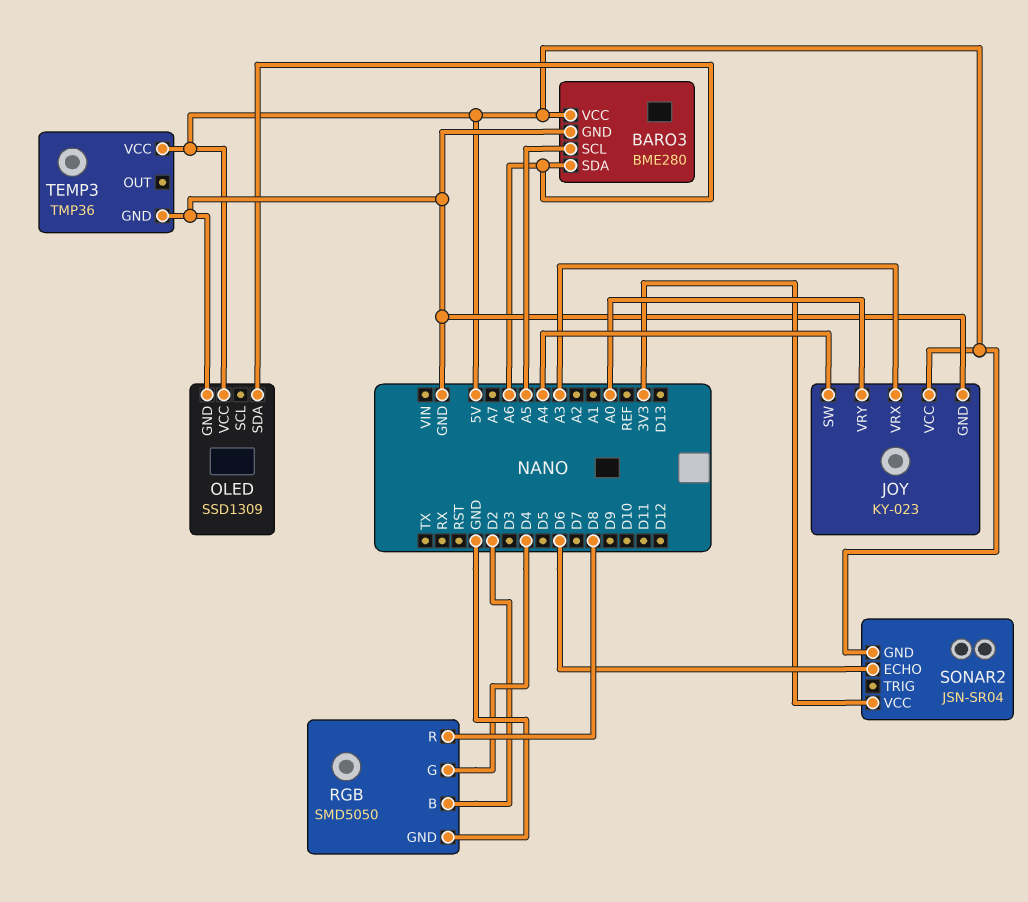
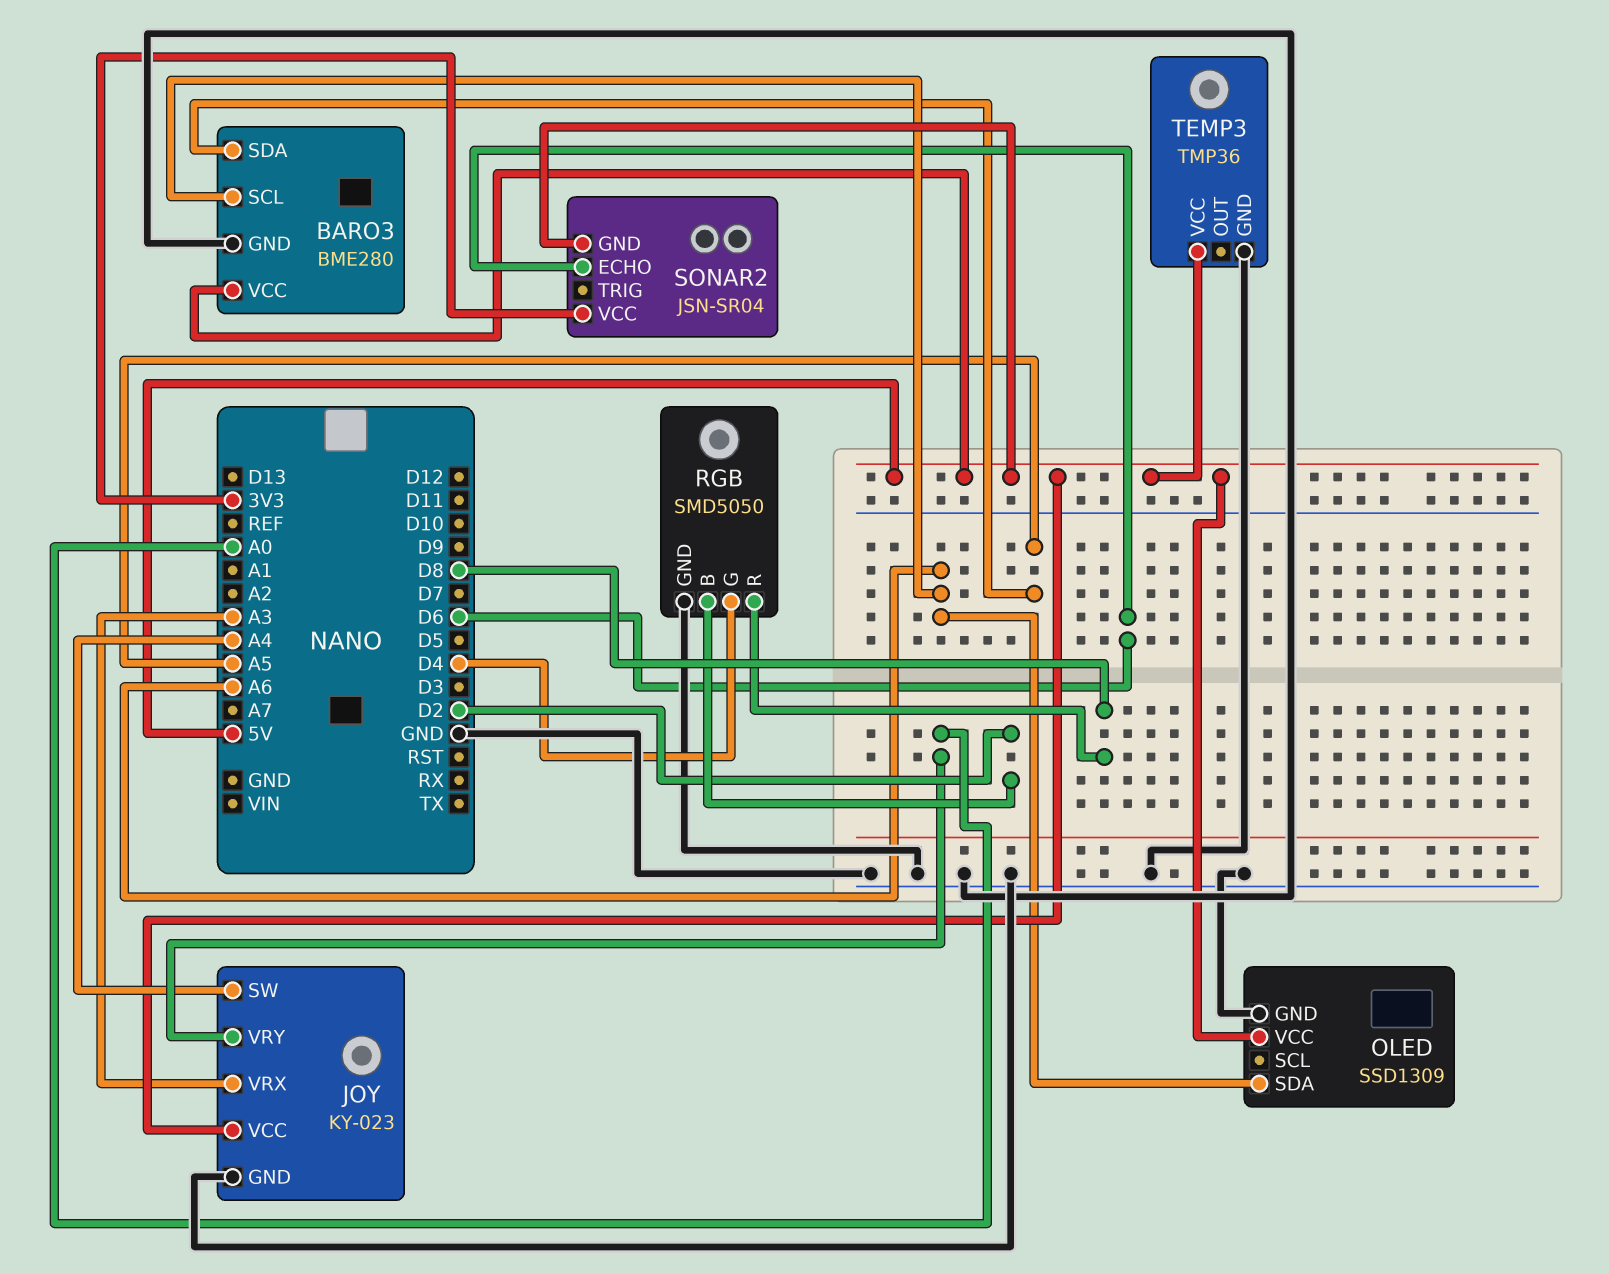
BARO3 pin SCL: A5 -> A6
BARO3 pin SDA: A6 -> A5

